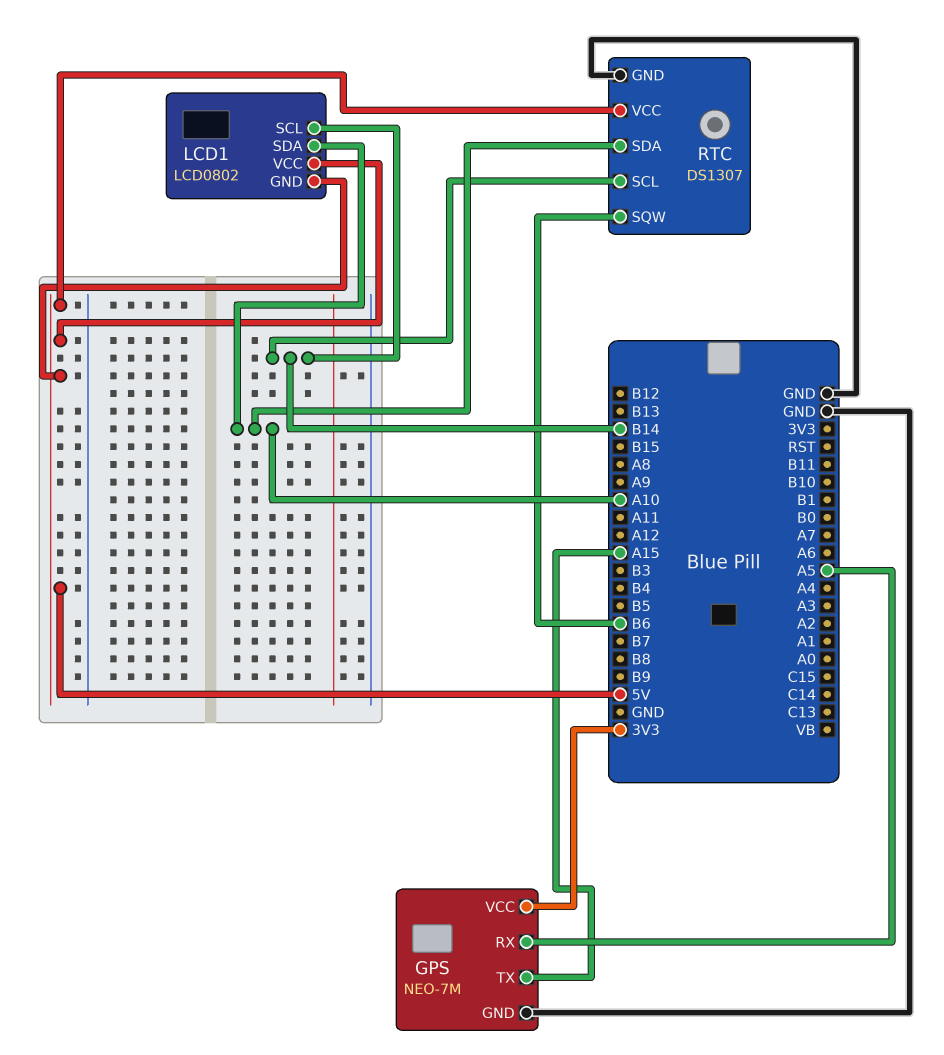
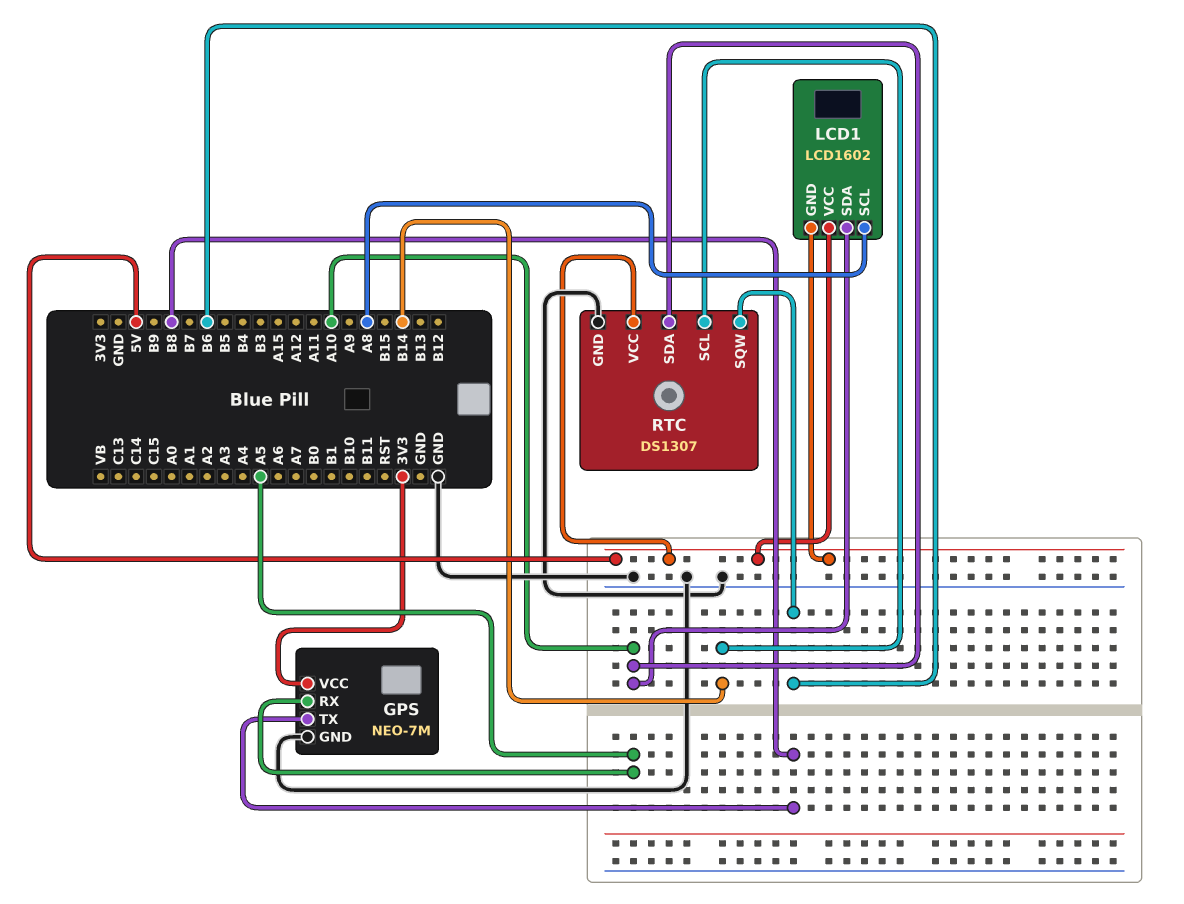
GPS pin TX: A15 -> B8
LCD1: LCD0802 -> LCD1602
LCD1 pin SCL: B14 -> A8

